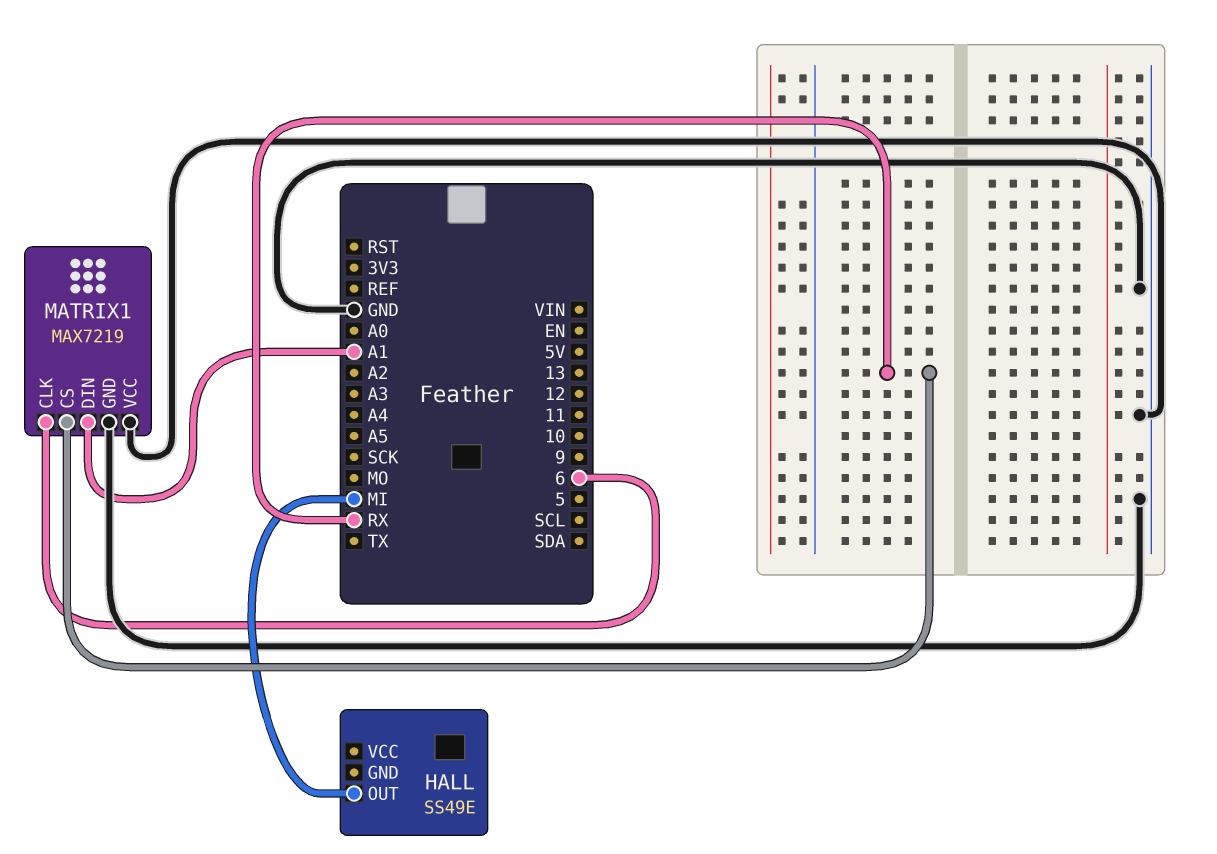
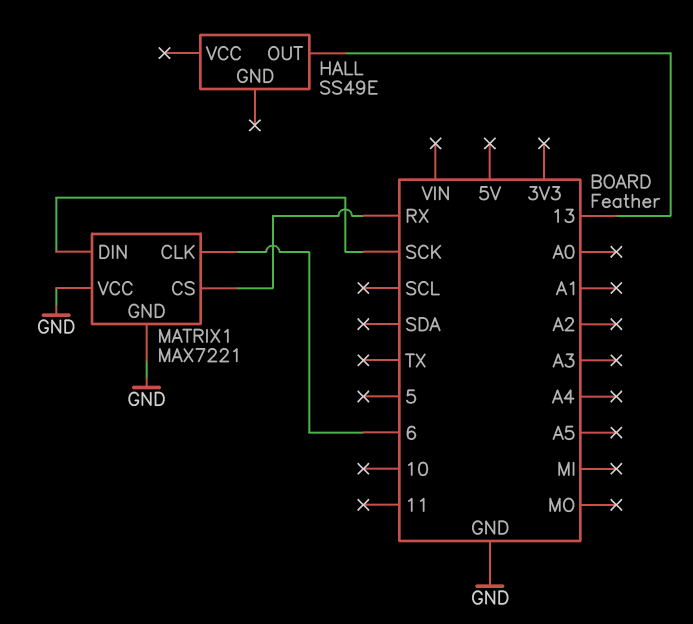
HALL pin OUT: MI -> 13
MATRIX1: MAX7219 -> MAX7221
MATRIX1 pin DIN: A1 -> SCK

